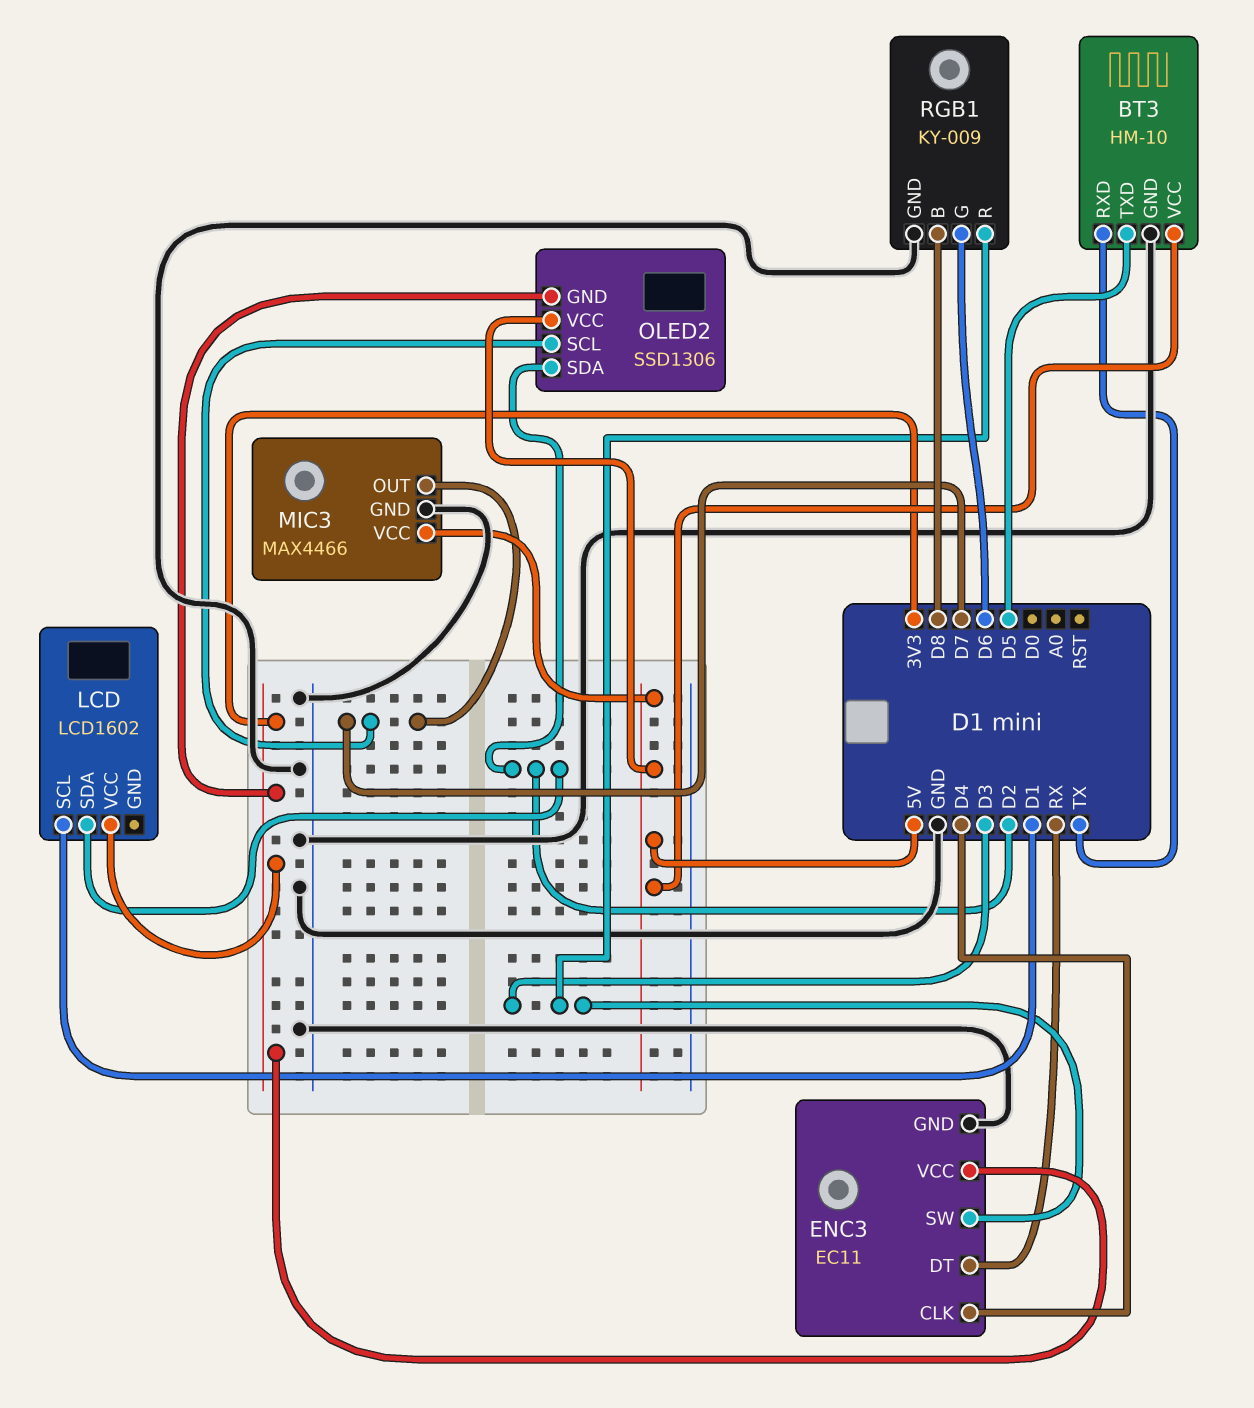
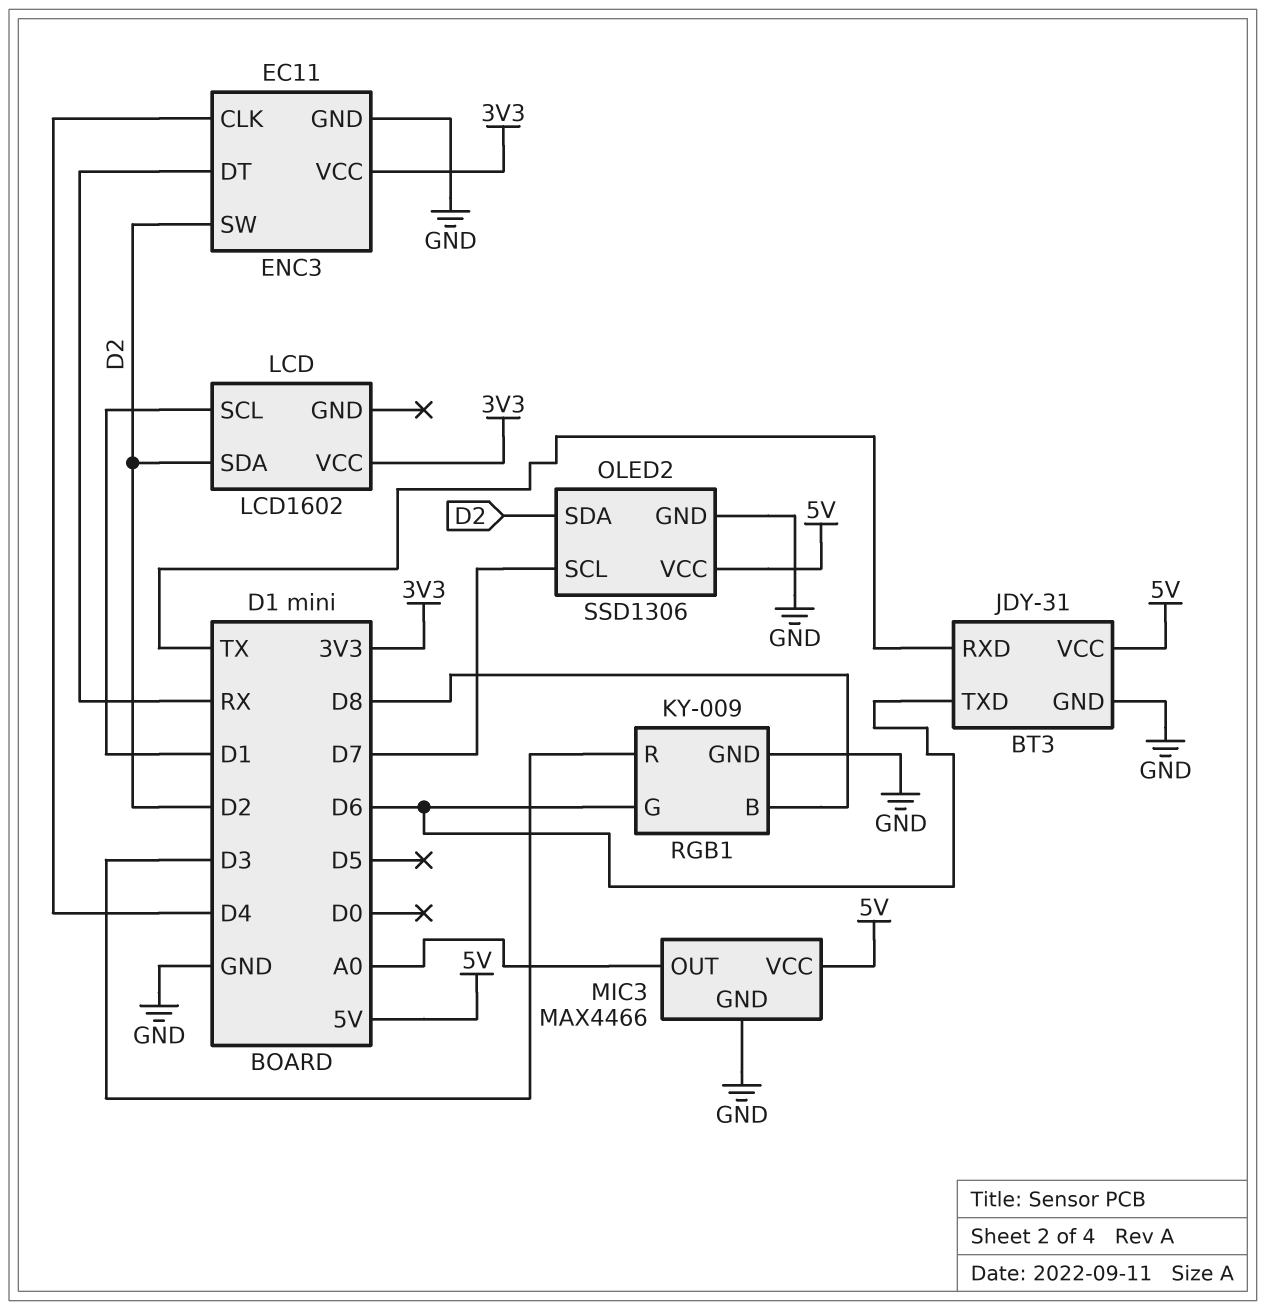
BT3: HM-10 -> JDY-31
BT3 pin TXD: D5 -> D6
ENC3 pin SW: D3 -> D2
MIC3 pin OUT: D7 -> A0
OLED2 pin GND: 3V3 -> GND

